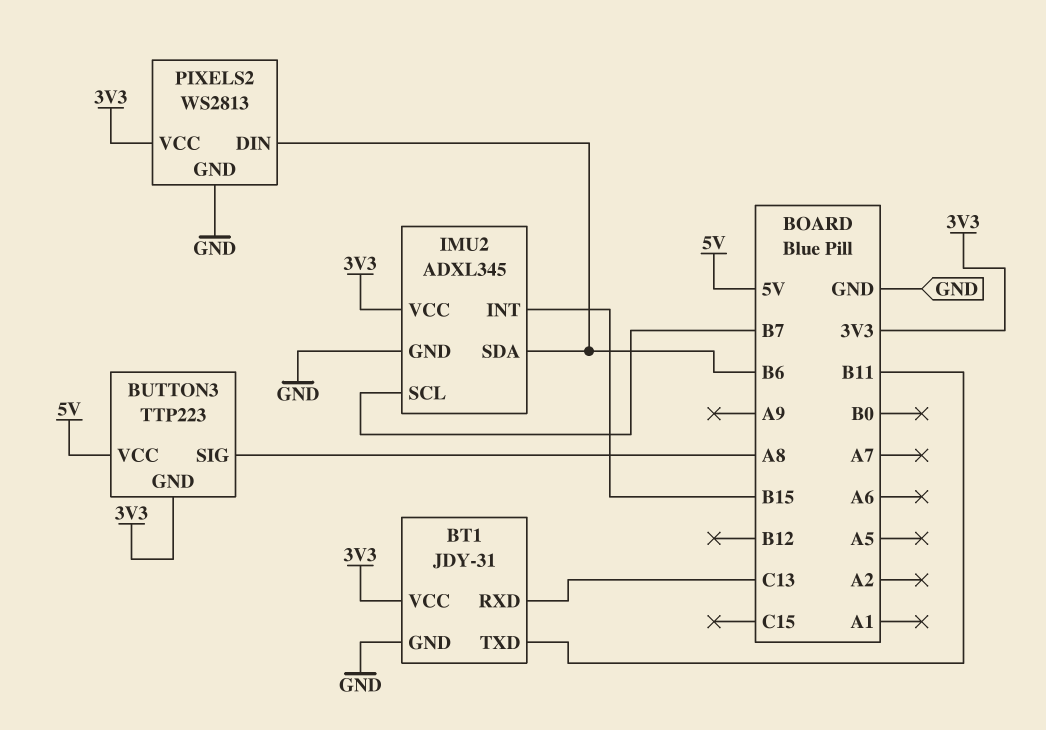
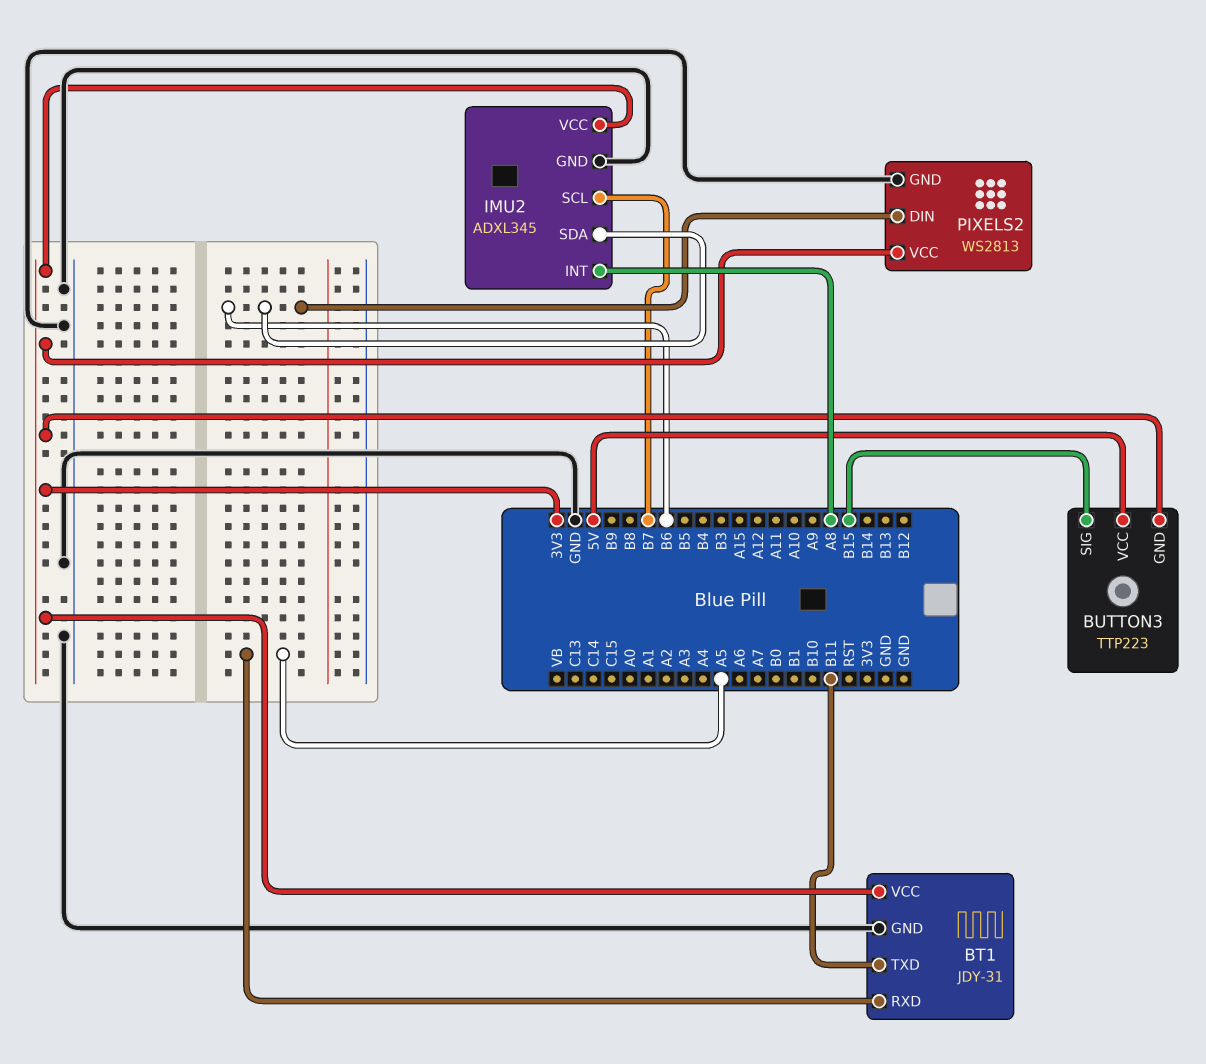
BT1 pin RXD: C13 -> A5
BUTTON3 pin SIG: A8 -> B15
IMU2 pin INT: B15 -> A8

